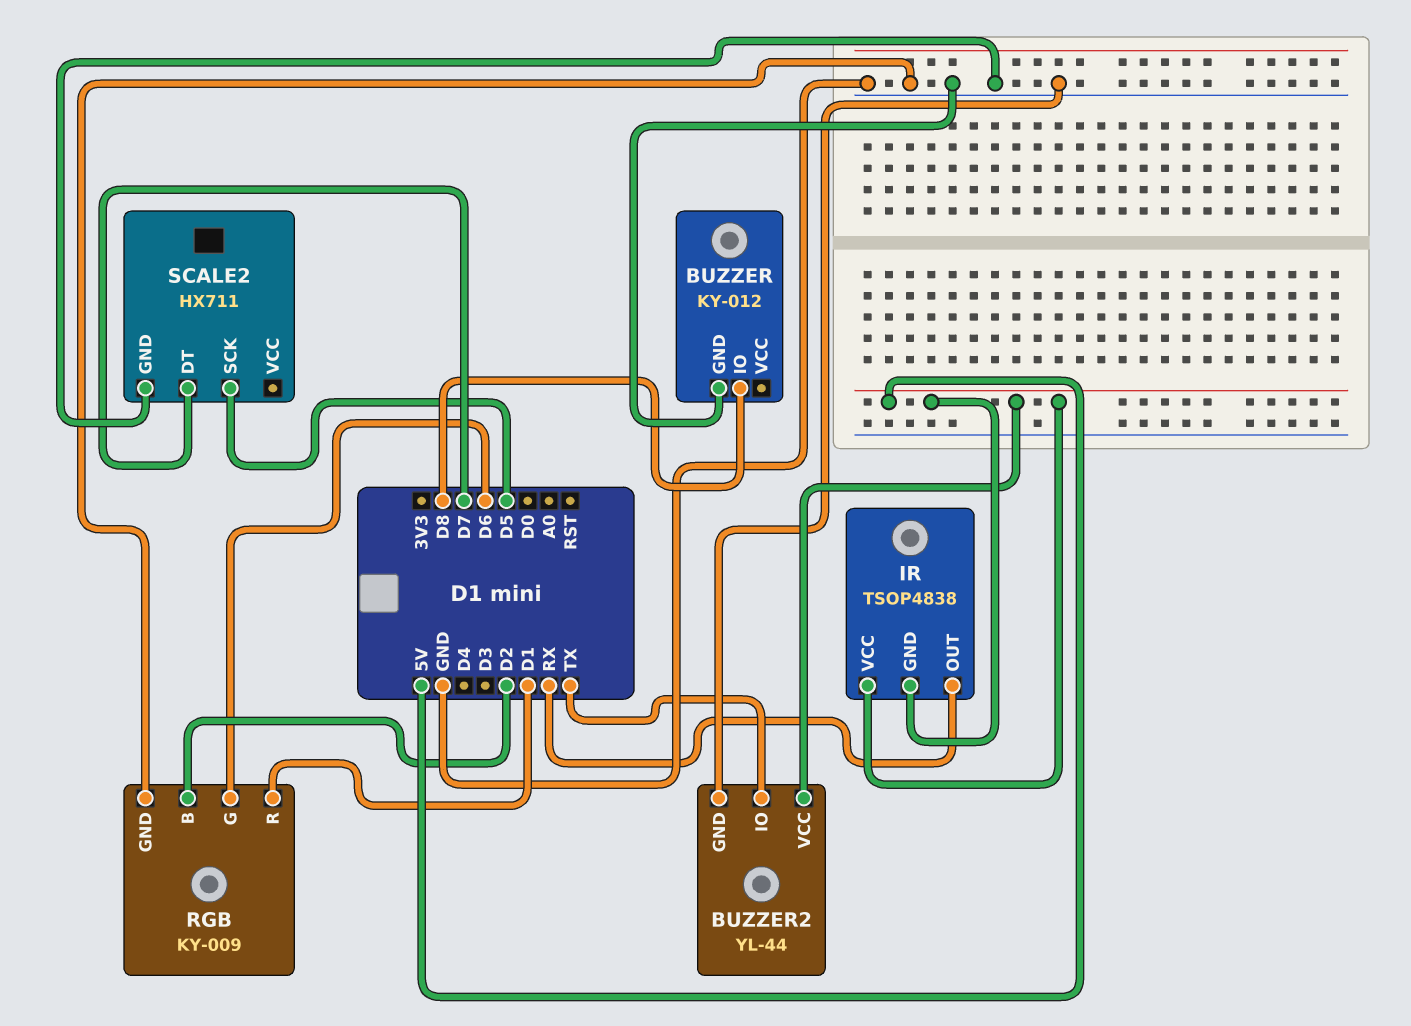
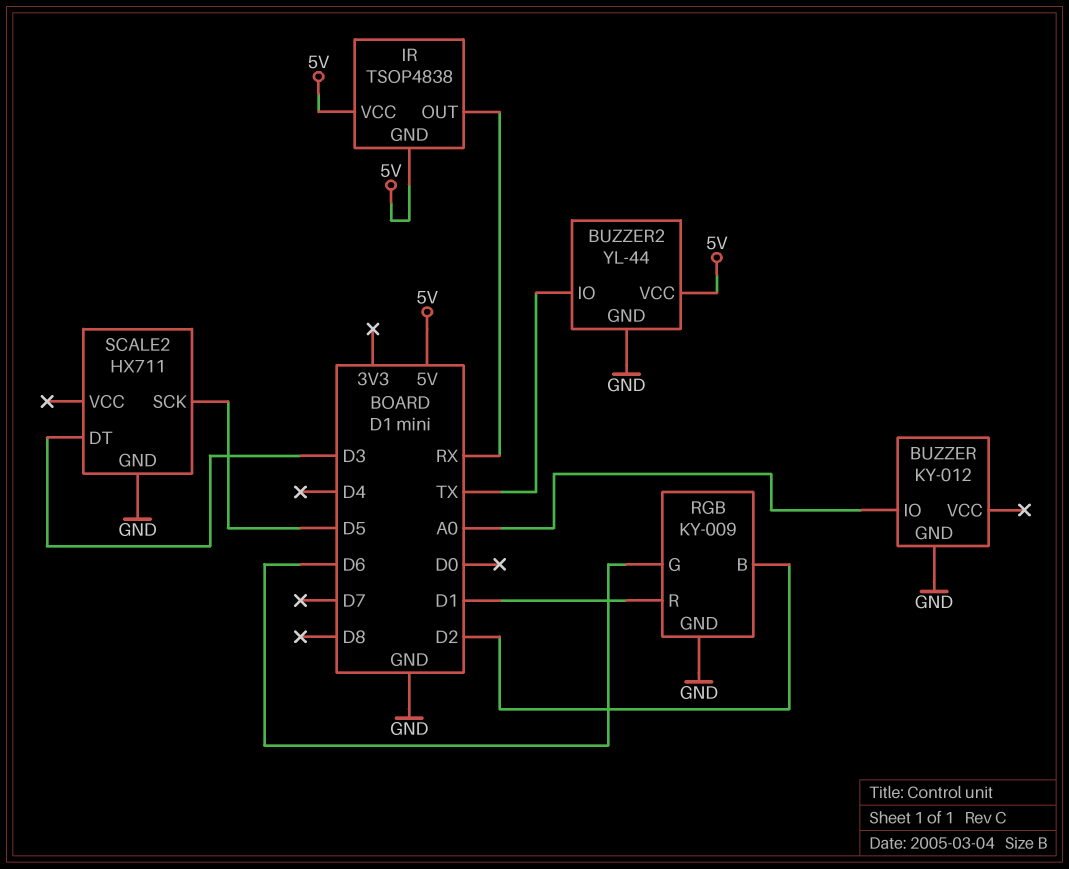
BUZZER pin IO: D8 -> A0
SCALE2 pin DT: D7 -> D3

